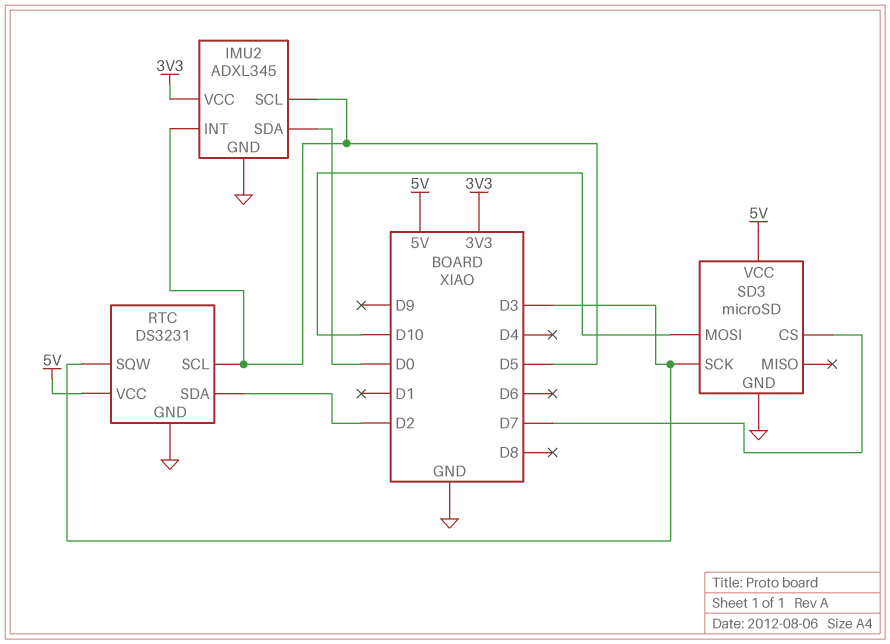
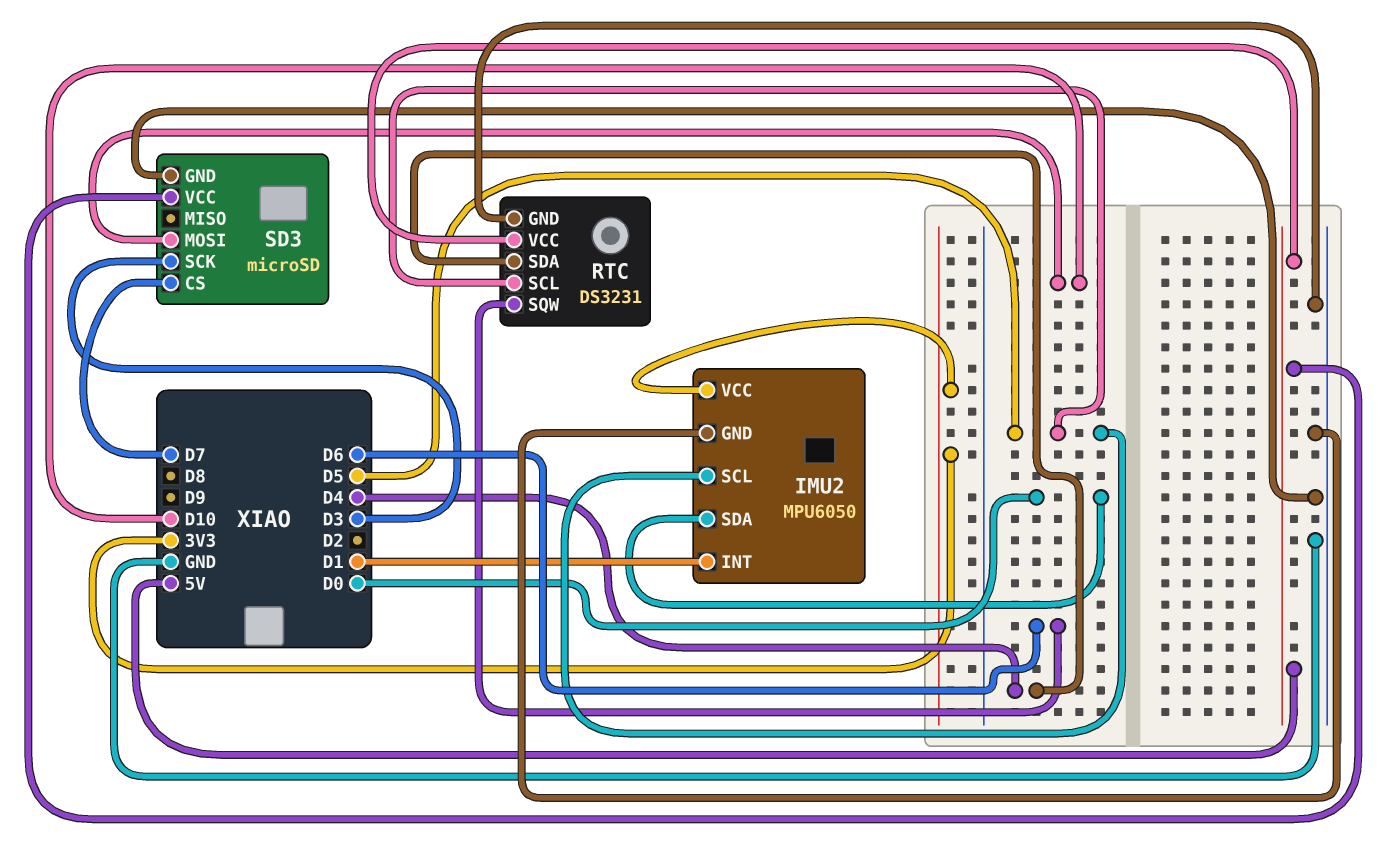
IMU2: ADXL345 -> MPU6050
IMU2 pin INT: D5 -> D1
RTC pin SDA: D2 -> D4
RTC pin SQW: D3 -> D6

